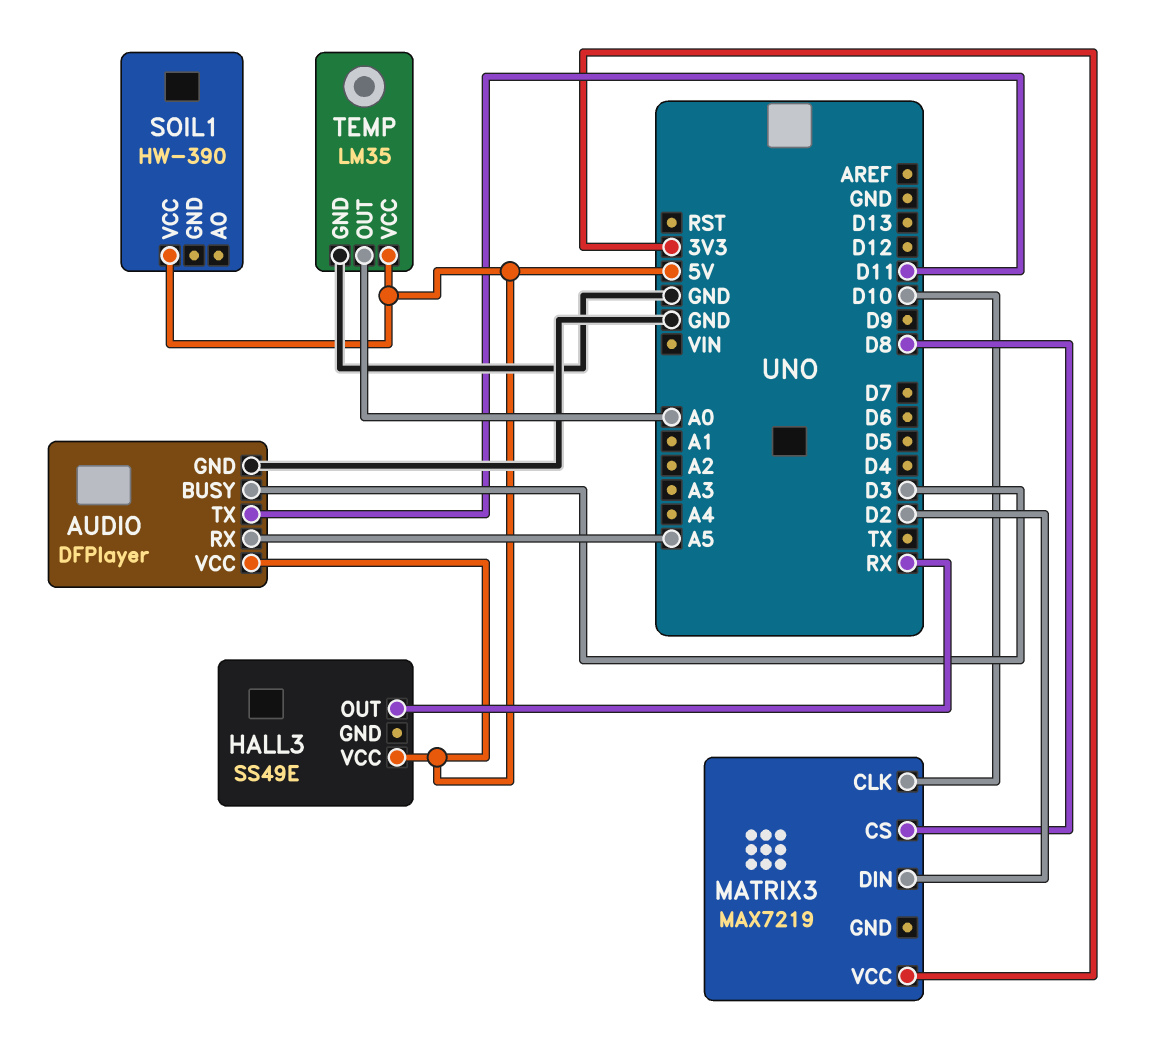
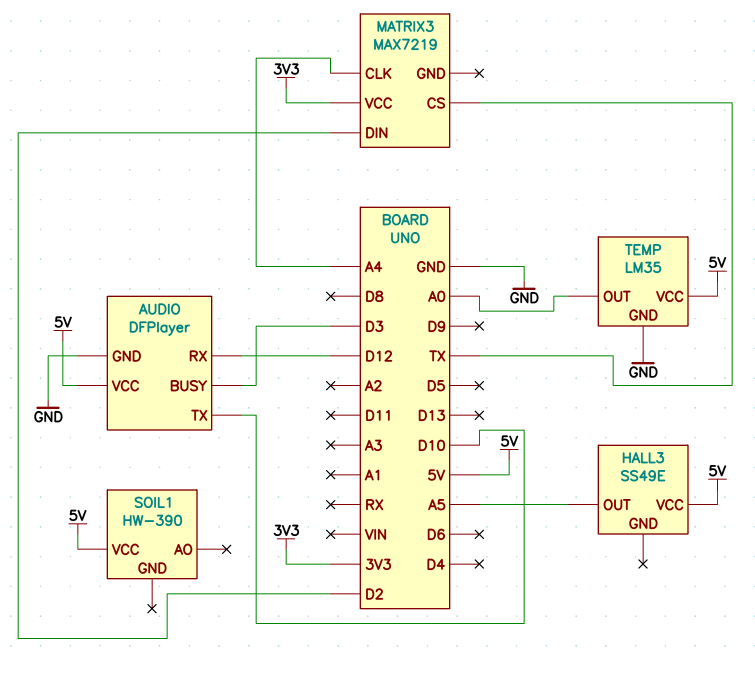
AUDIO pin RX: A5 -> D12
AUDIO pin TX: D11 -> D10
HALL3 pin OUT: RX -> A5
MATRIX3 pin CLK: D10 -> A4
MATRIX3 pin CS: D8 -> TX

